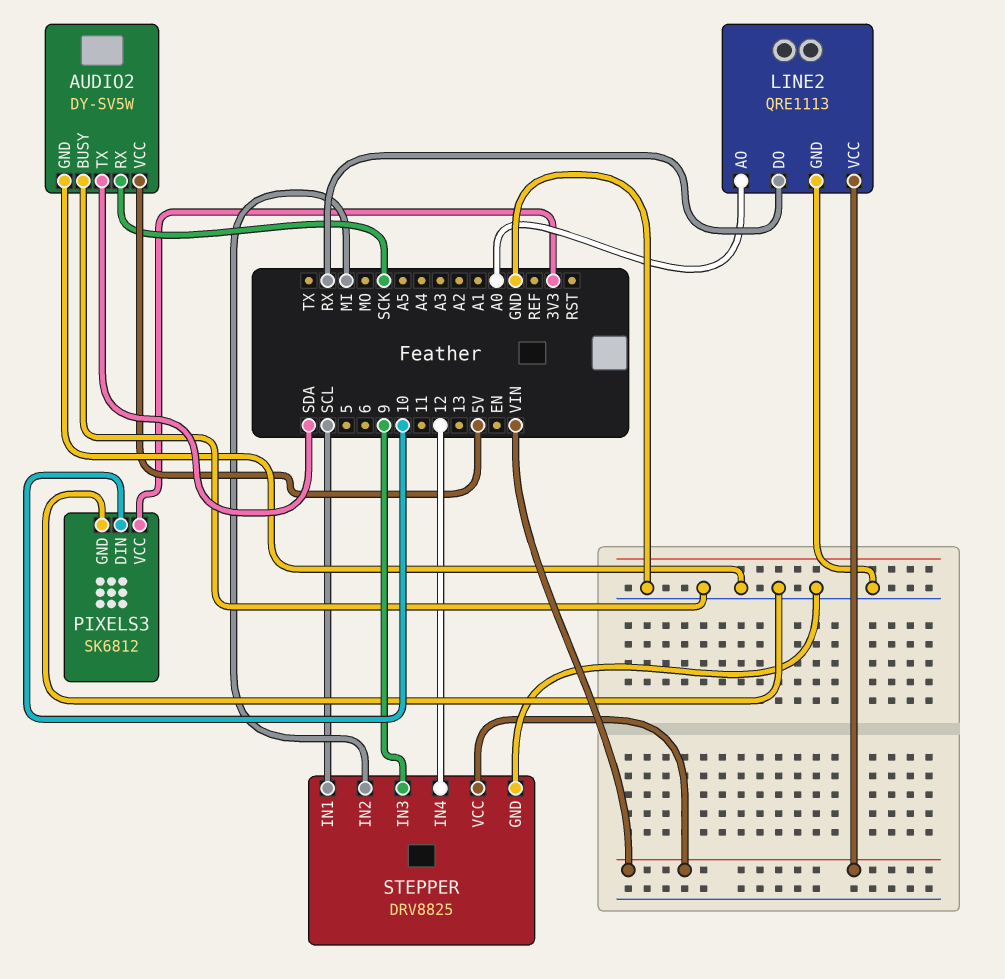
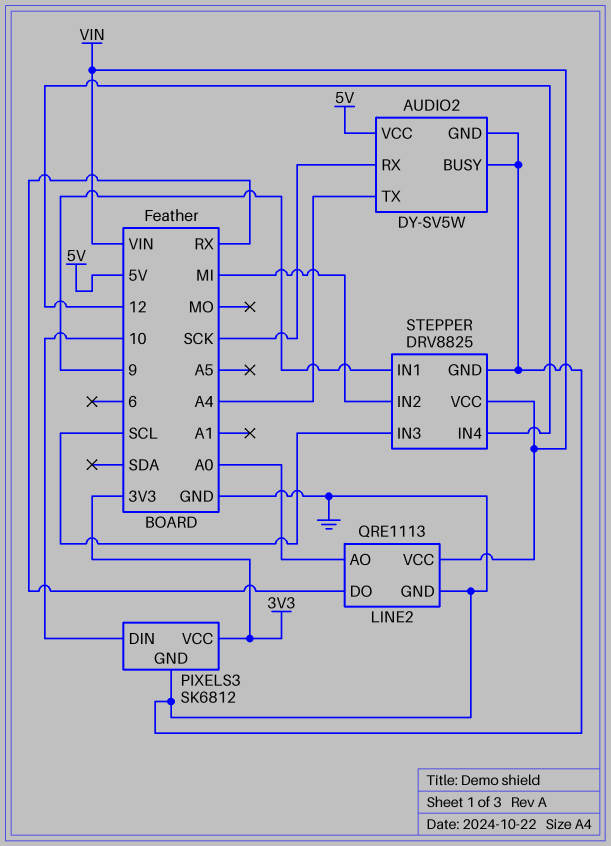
AUDIO2 pin TX: SDA -> A4
STEPPER pin IN1: SCL -> 9
STEPPER pin IN3: 9 -> SCL

